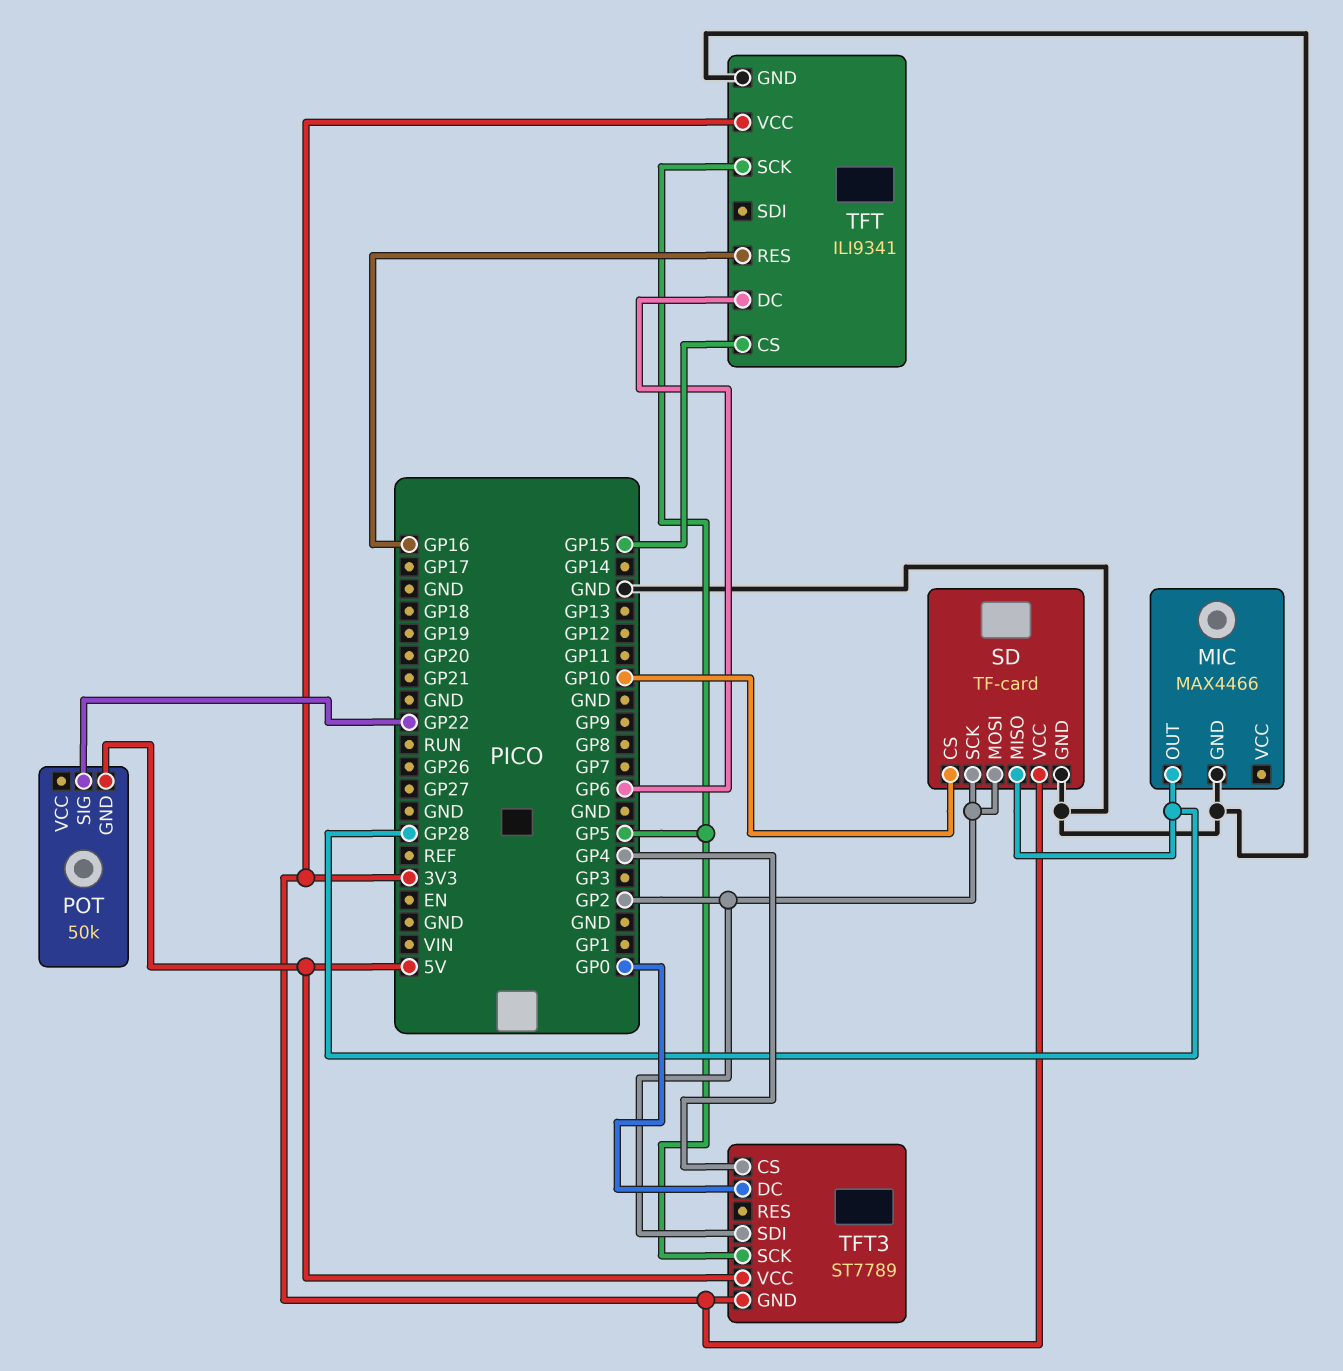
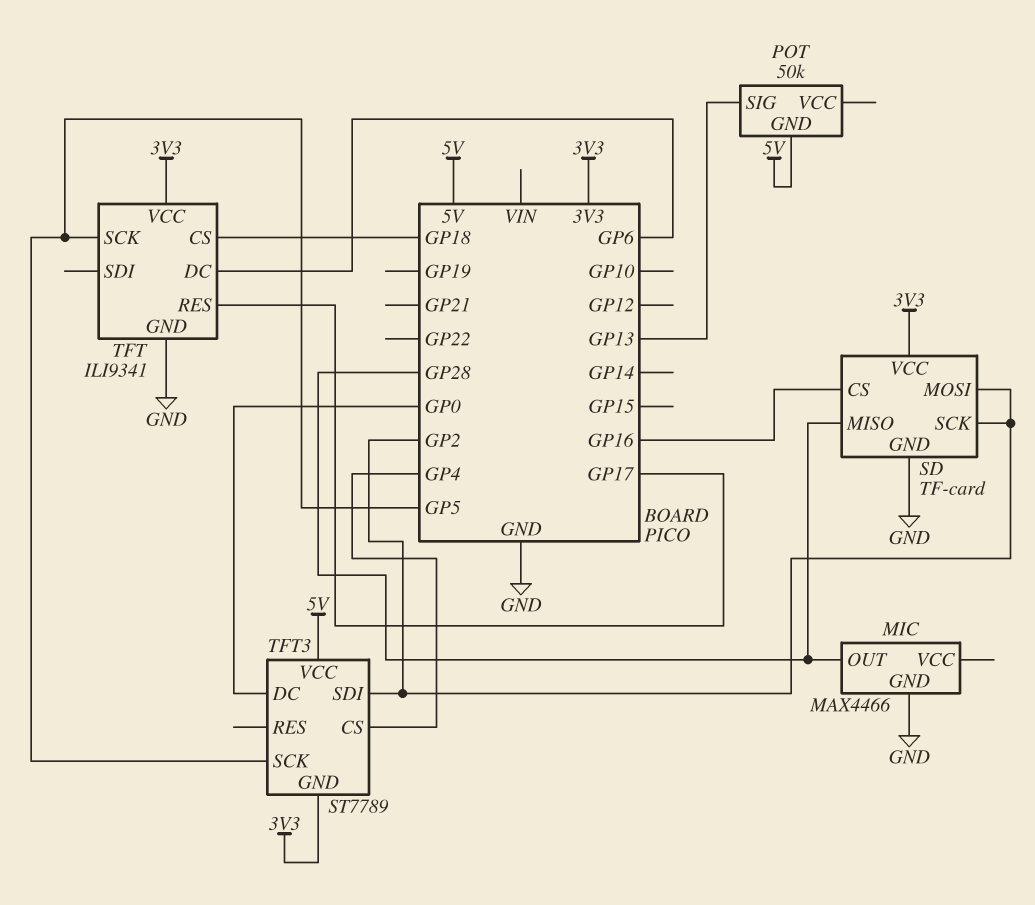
POT pin SIG: GP22 -> GP13
SD pin CS: GP10 -> GP16
TFT pin CS: GP15 -> GP18
TFT pin RES: GP16 -> GP17

